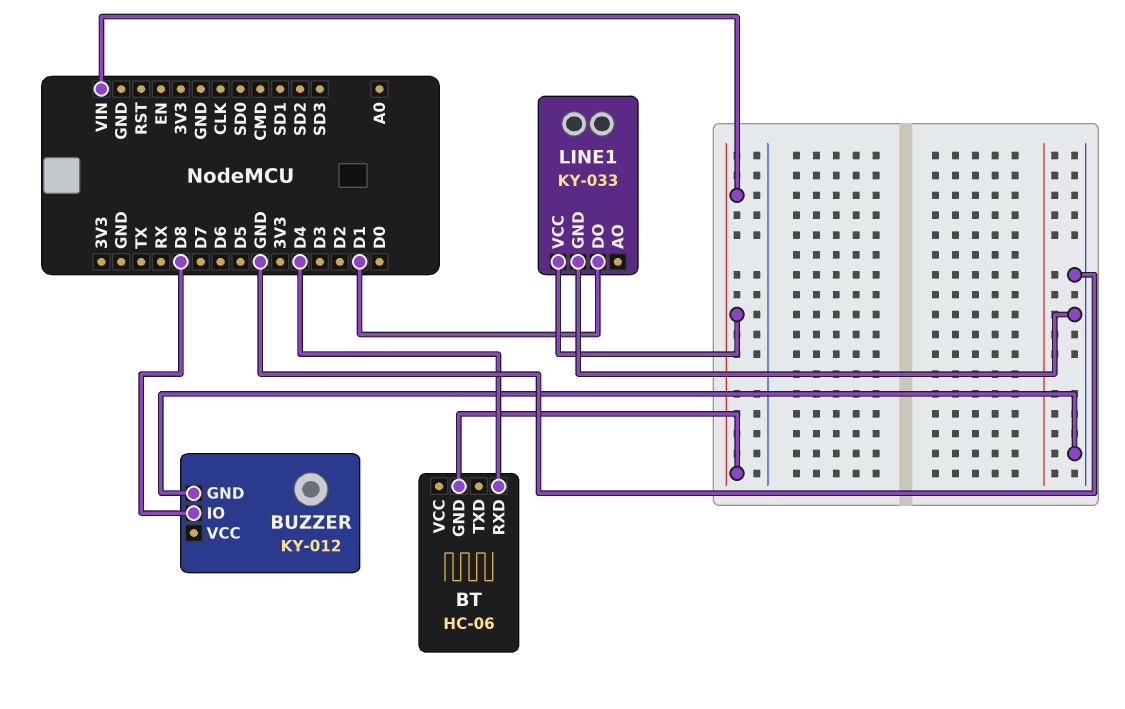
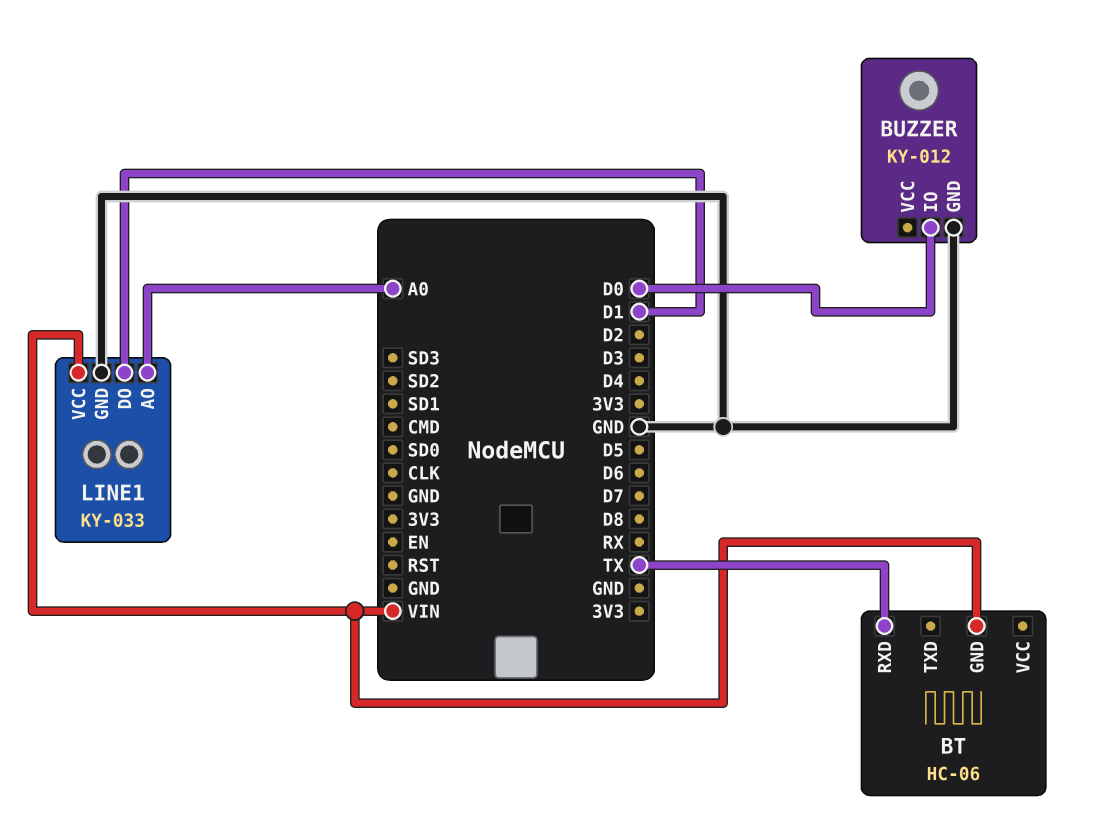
BT pin RXD: D4 -> TX
BUZZER pin IO: D8 -> D0
LINE1 pin AO: none -> A0

